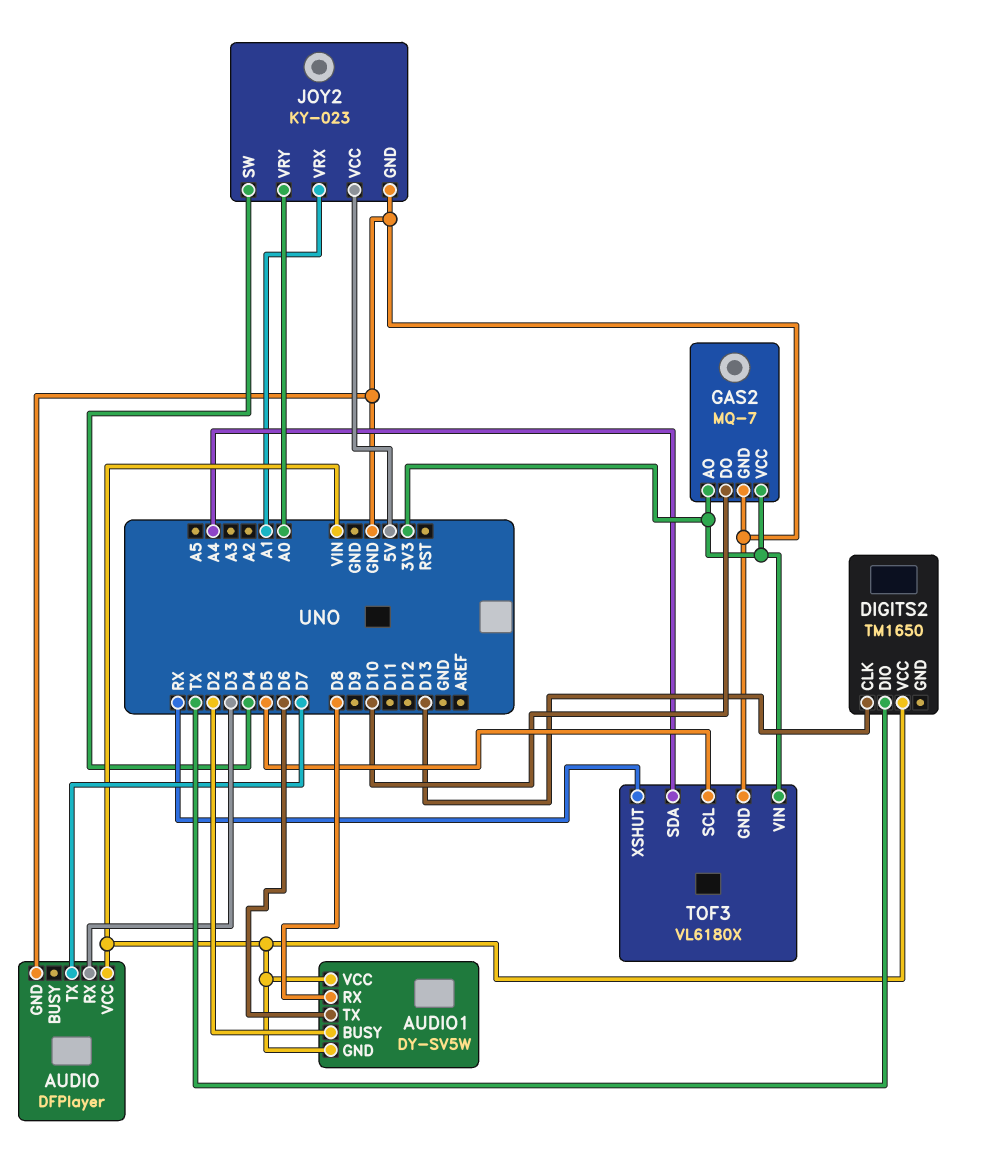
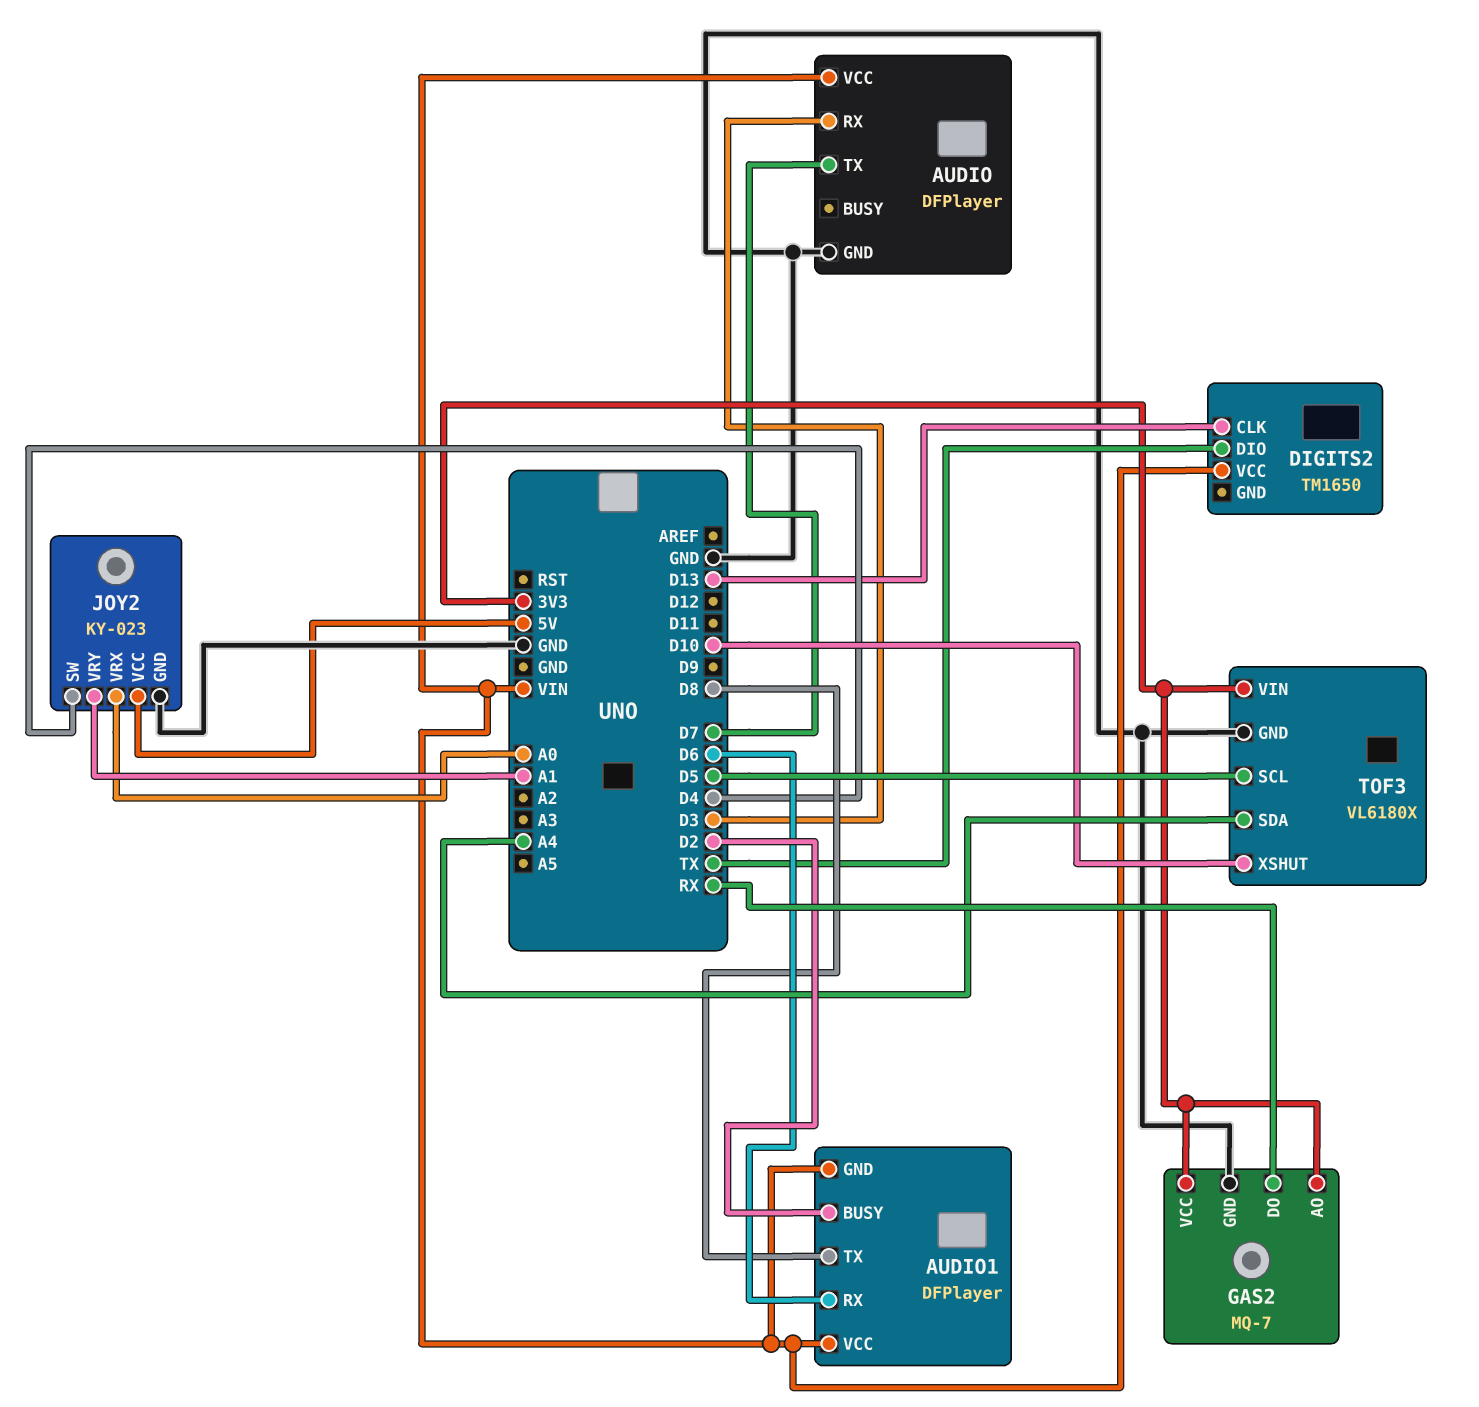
AUDIO1: DY-SV5W -> DFPlayer
AUDIO1 pin RX: D8 -> D6
AUDIO1 pin TX: D6 -> D8
GAS2 pin DO: D10 -> RX
JOY2 pin VRX: A1 -> A0
JOY2 pin VRY: A0 -> A1
TOF3 pin XSHUT: RX -> D10

